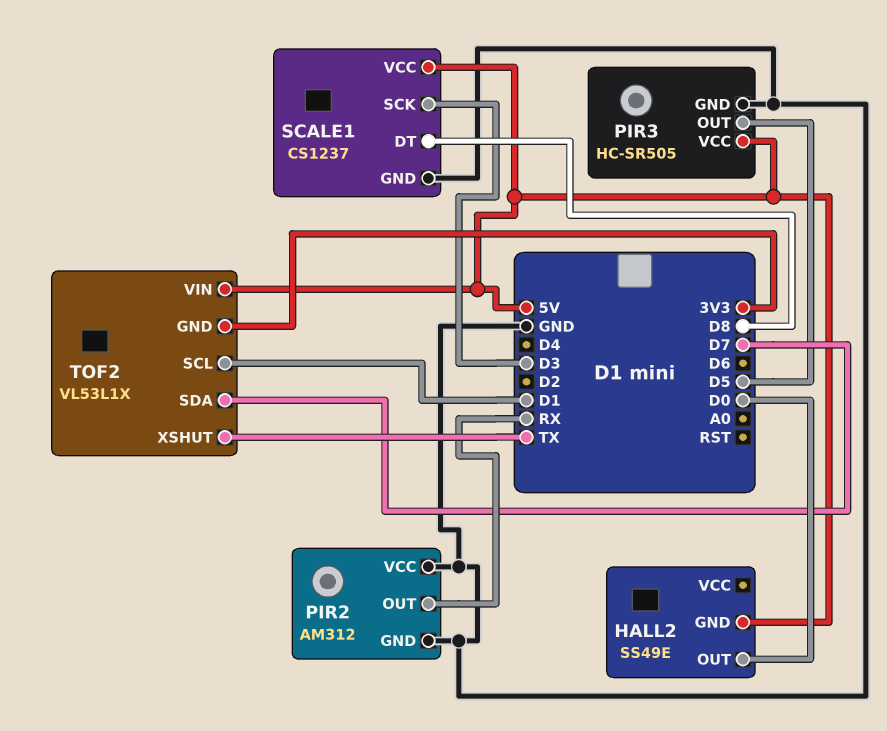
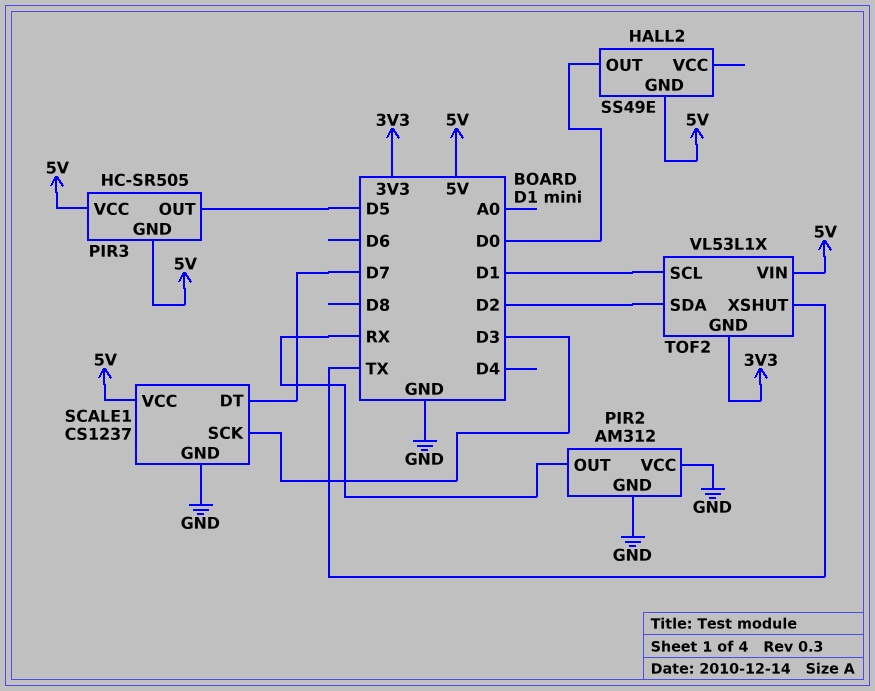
PIR3 pin GND: GND -> 5V
SCALE1 pin DT: D8 -> D7
TOF2 pin SDA: D7 -> D2

